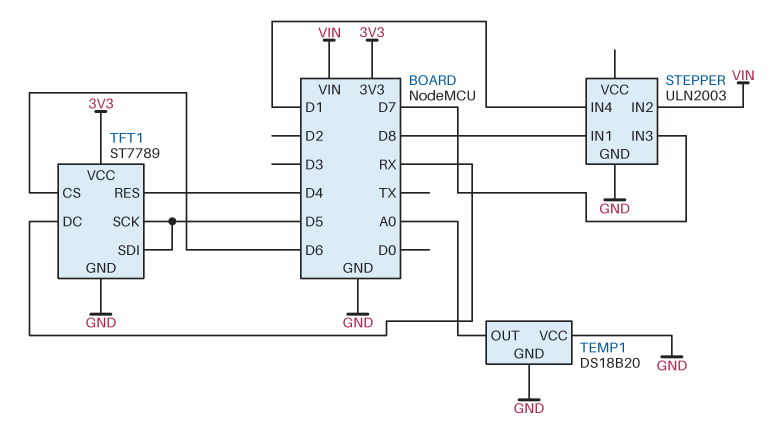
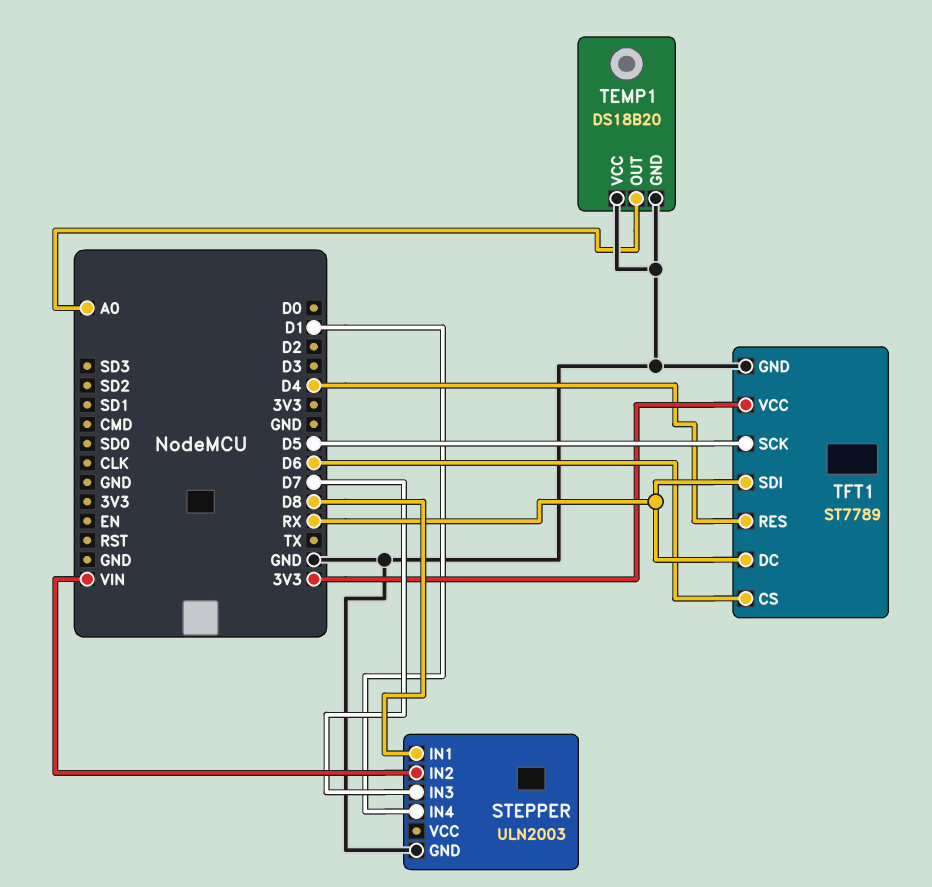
TFT1 pin SDI: D5 -> RX

